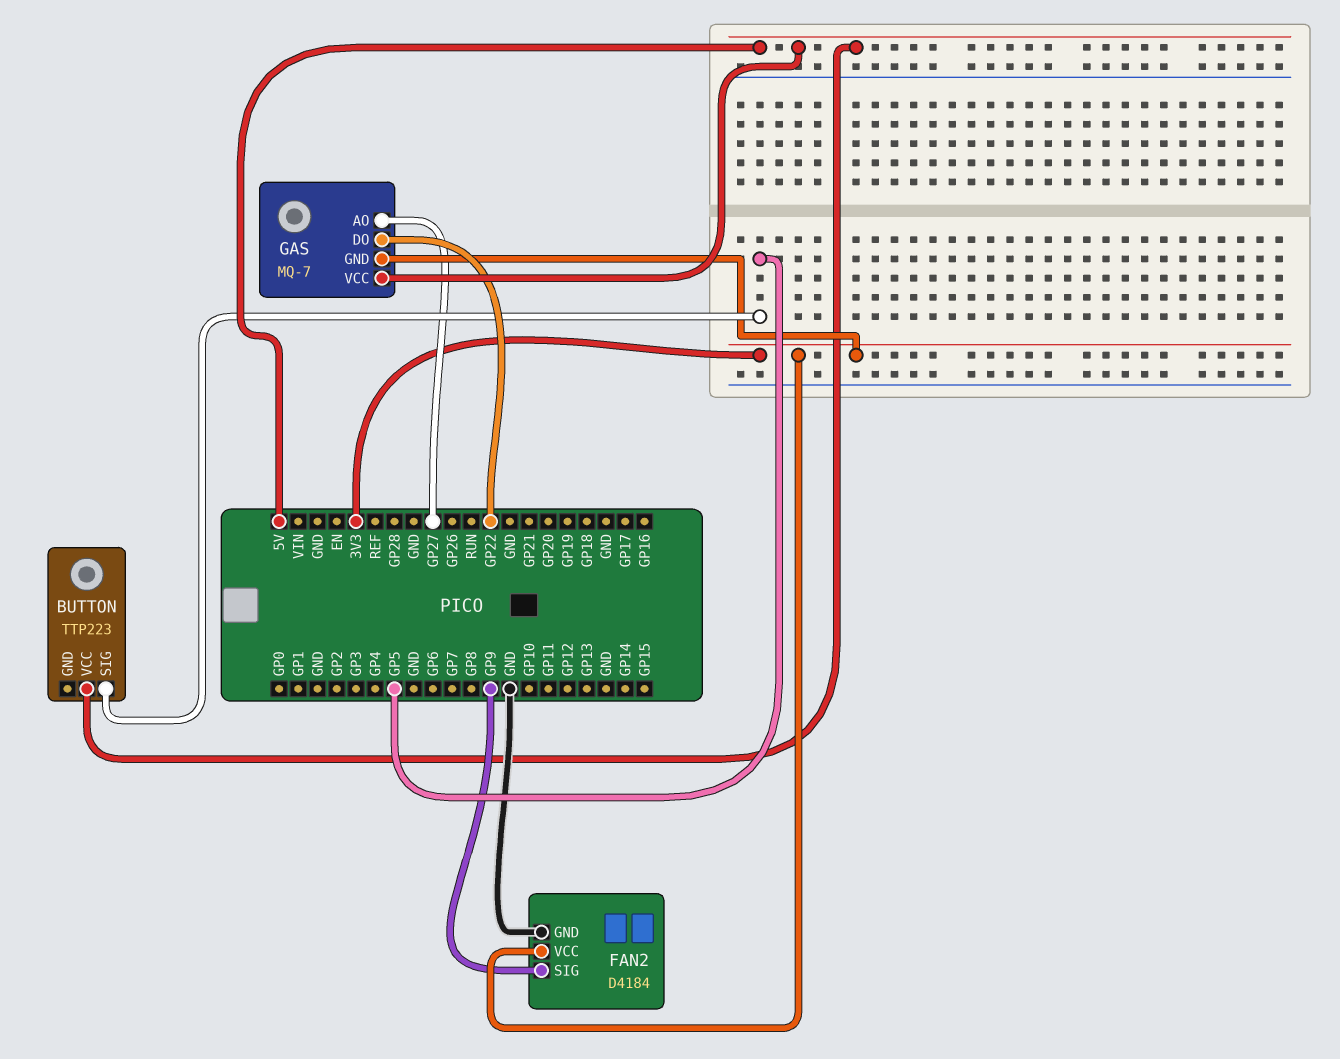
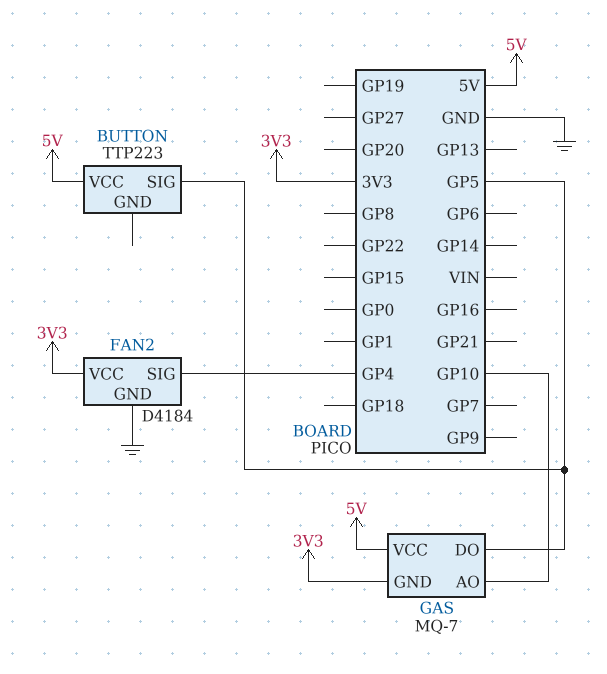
FAN2 pin SIG: GP9 -> GP4
GAS pin AO: GP27 -> GP10
GAS pin DO: GP22 -> GP5

